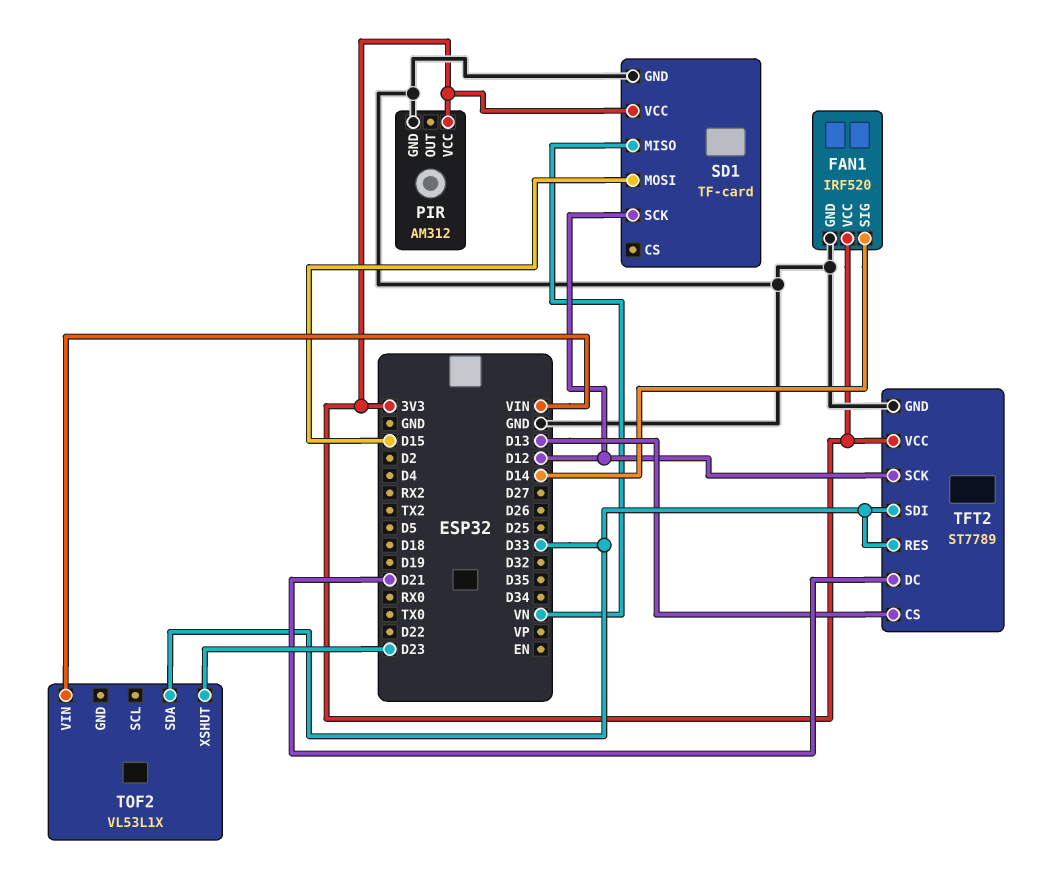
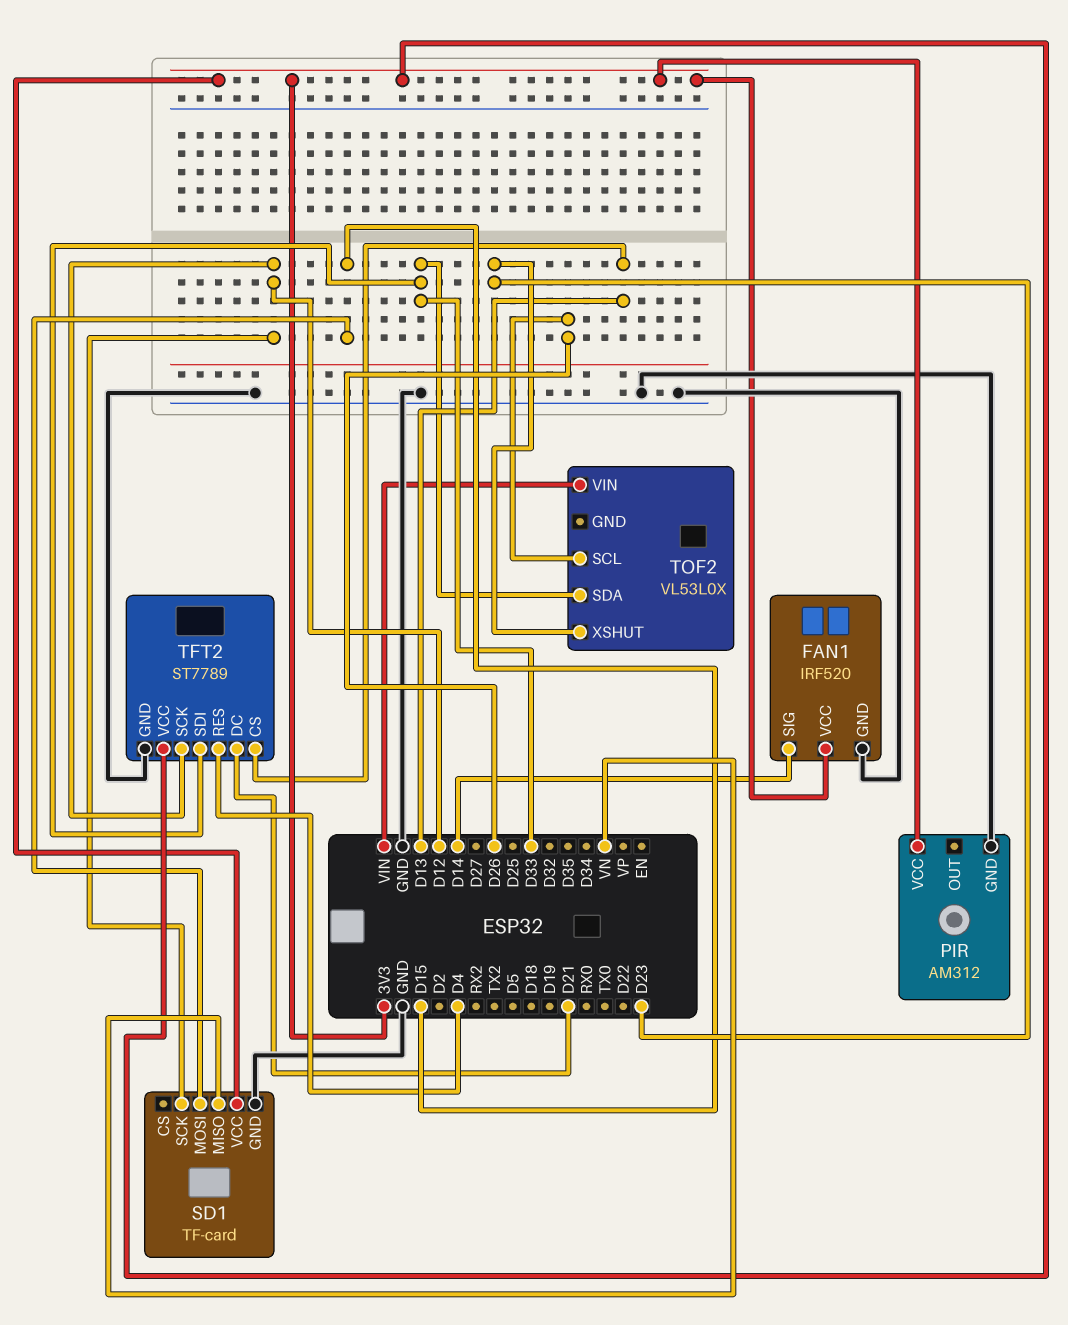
TFT2 pin RES: D33 -> D4
TOF2: VL53L1X -> VL53L0X
TOF2 pin SCL: none -> D26

